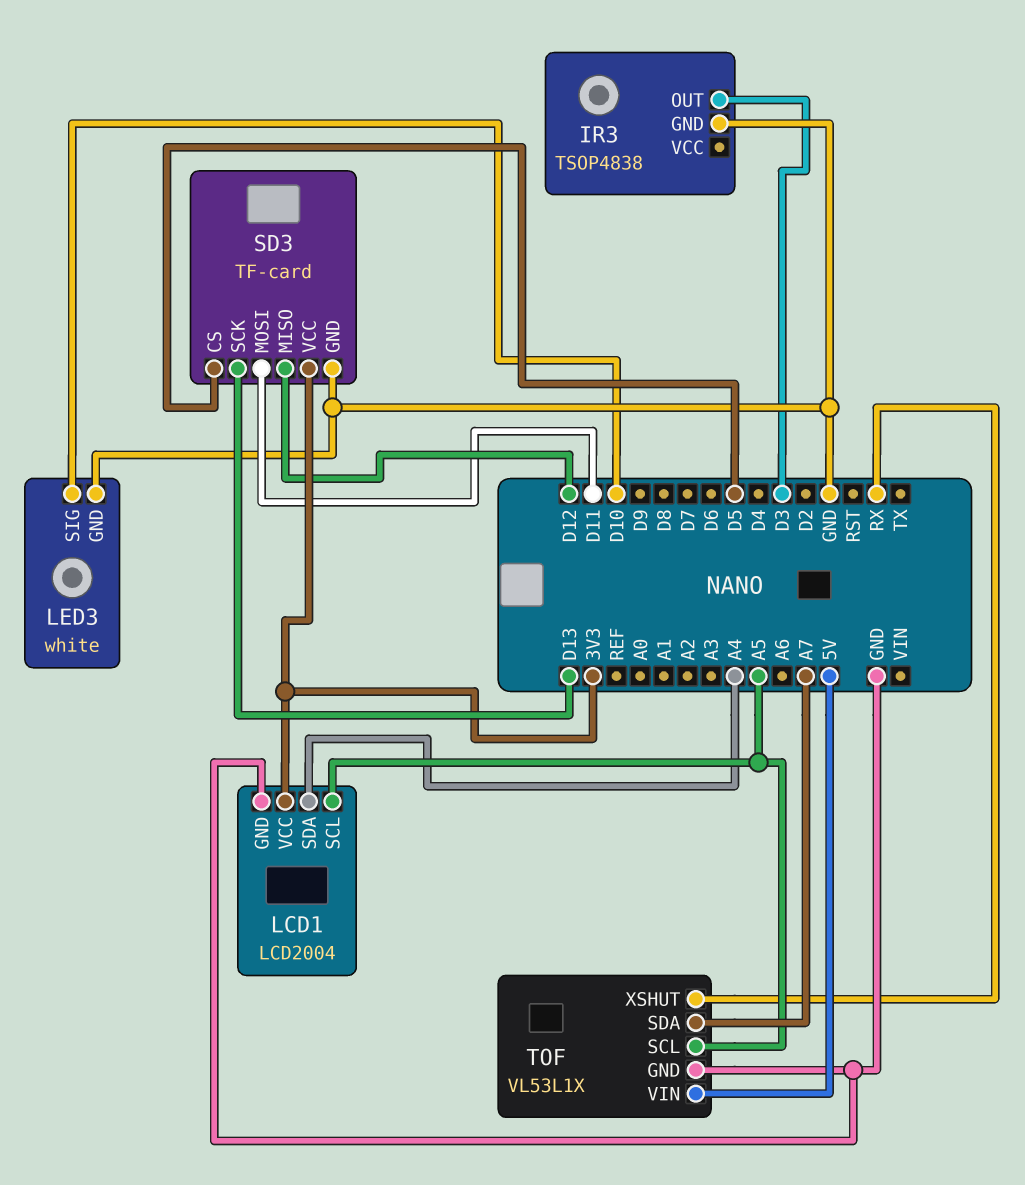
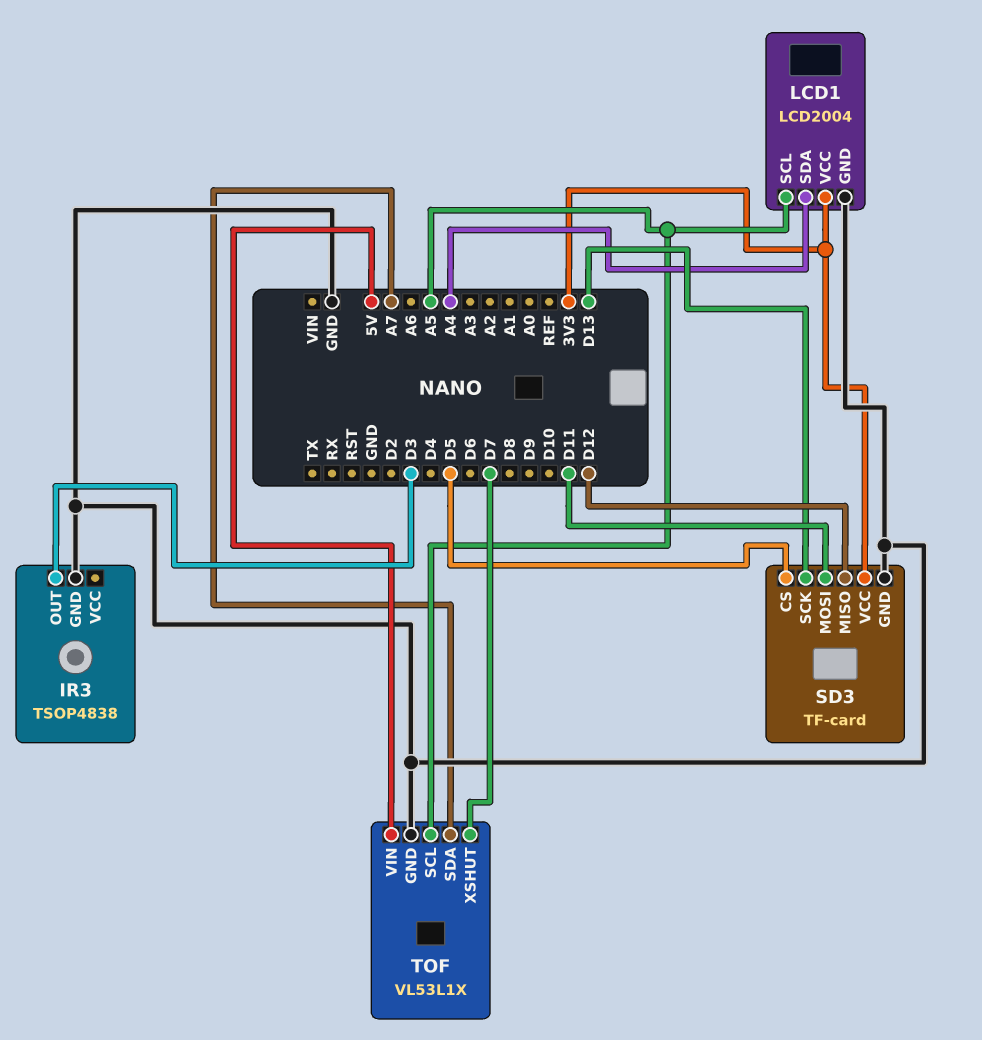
LED3: white -> none
LED3 pin GND: GND -> none
LED3 pin SIG: D10 -> none
TOF pin XSHUT: RX -> D7

